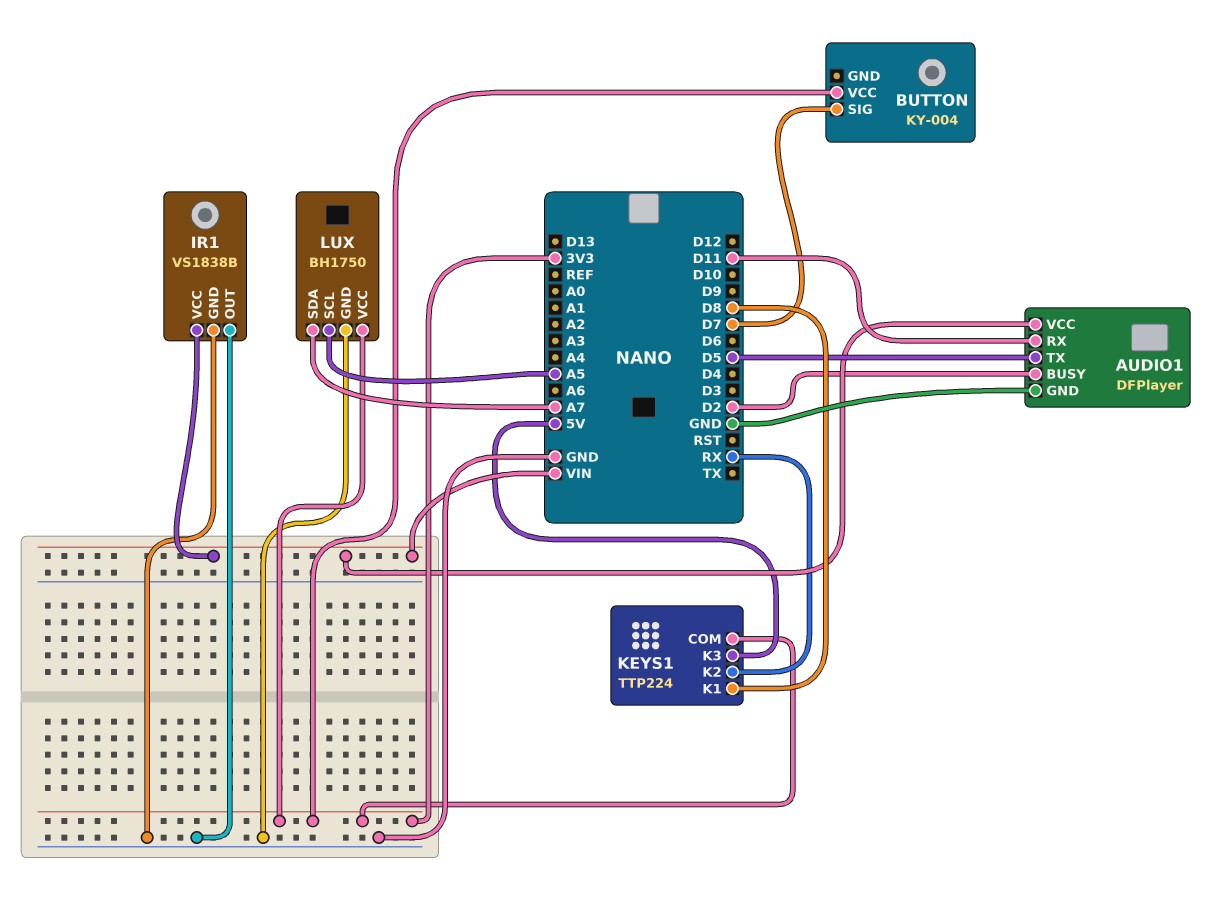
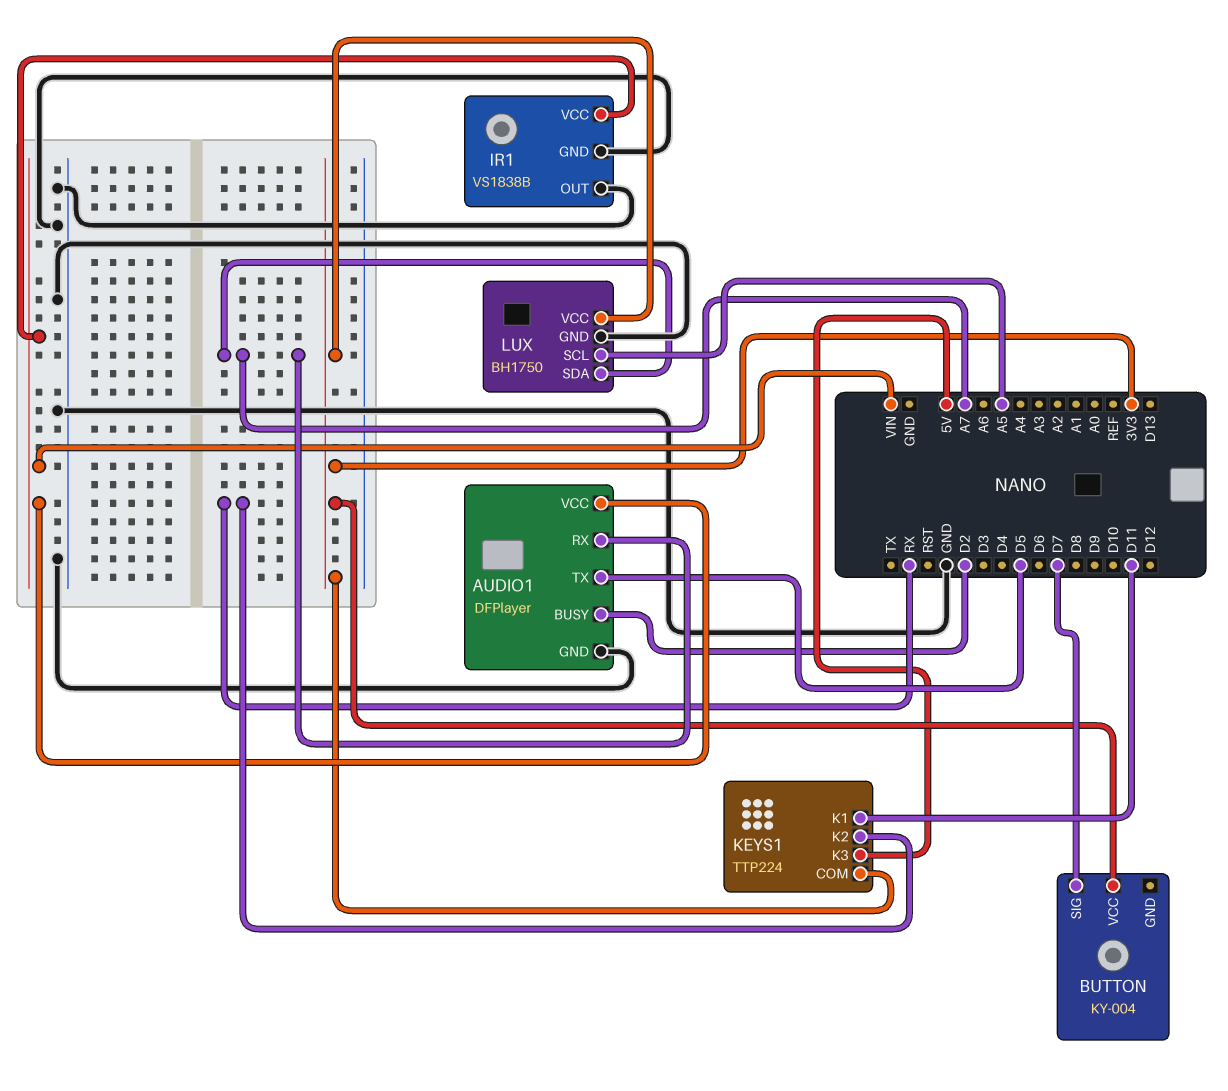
AUDIO1 pin RX: D11 -> A7
KEYS1 pin K1: D8 -> D11

